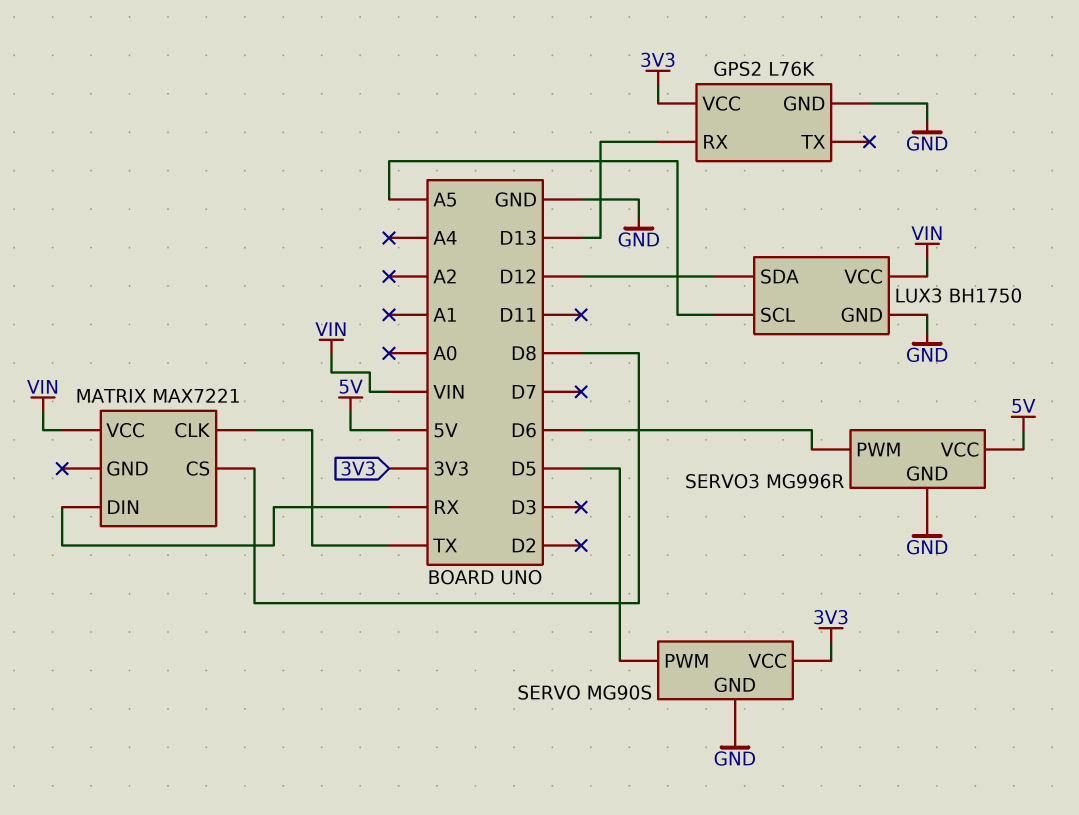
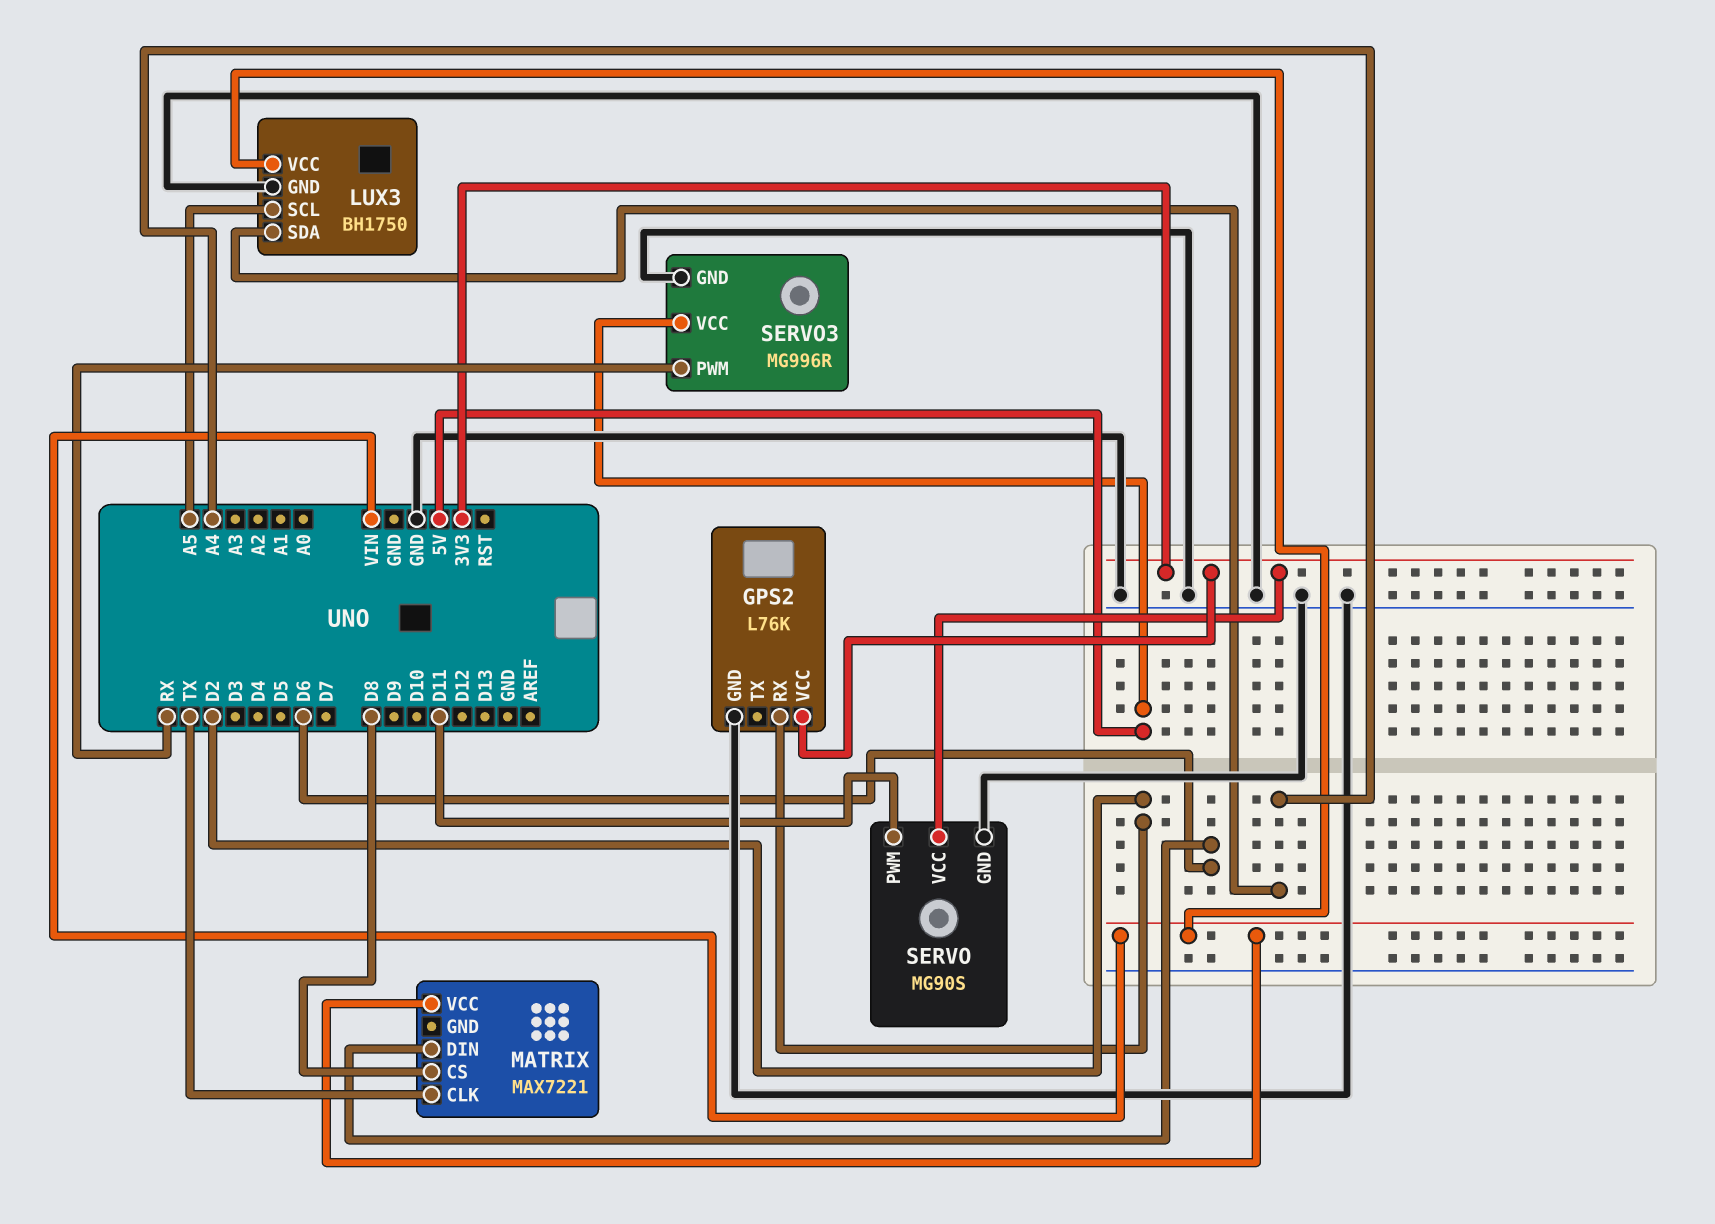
GPS2 pin RX: D13 -> D2
LUX3 pin SDA: D12 -> A4
MATRIX pin DIN: RX -> D6
SERVO pin PWM: D5 -> D11
SERVO3 pin PWM: D6 -> RX

